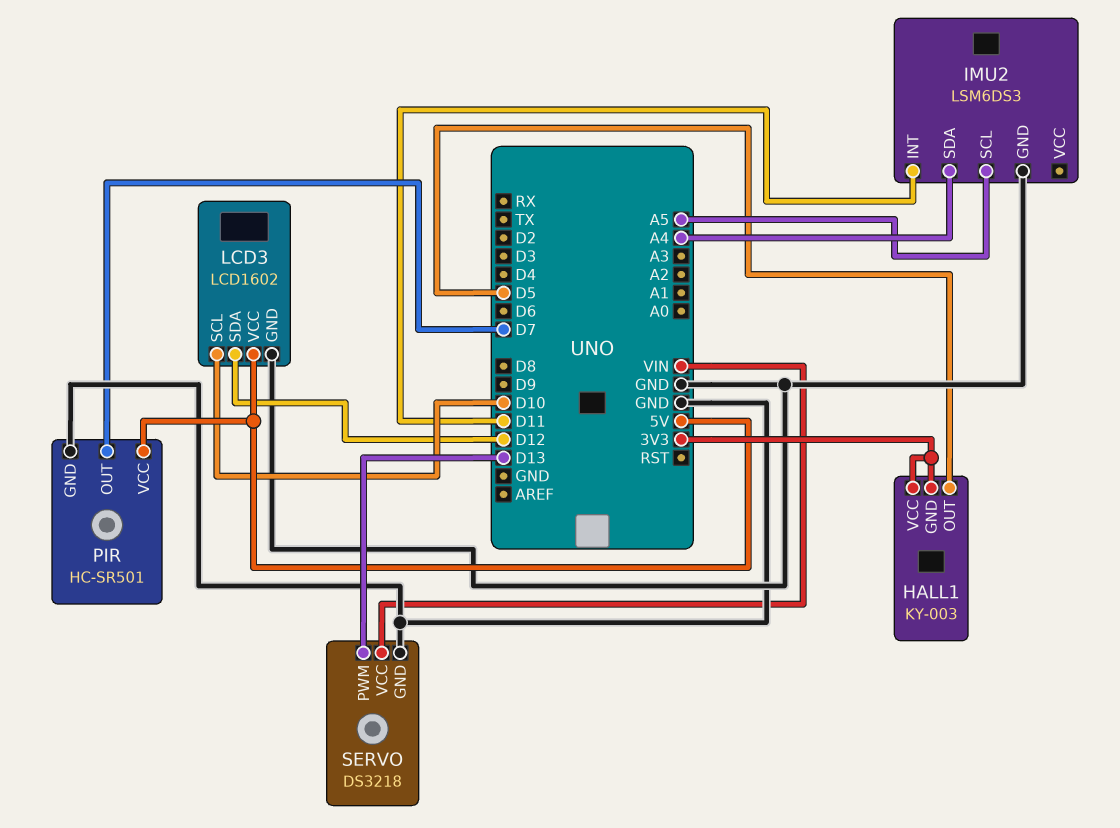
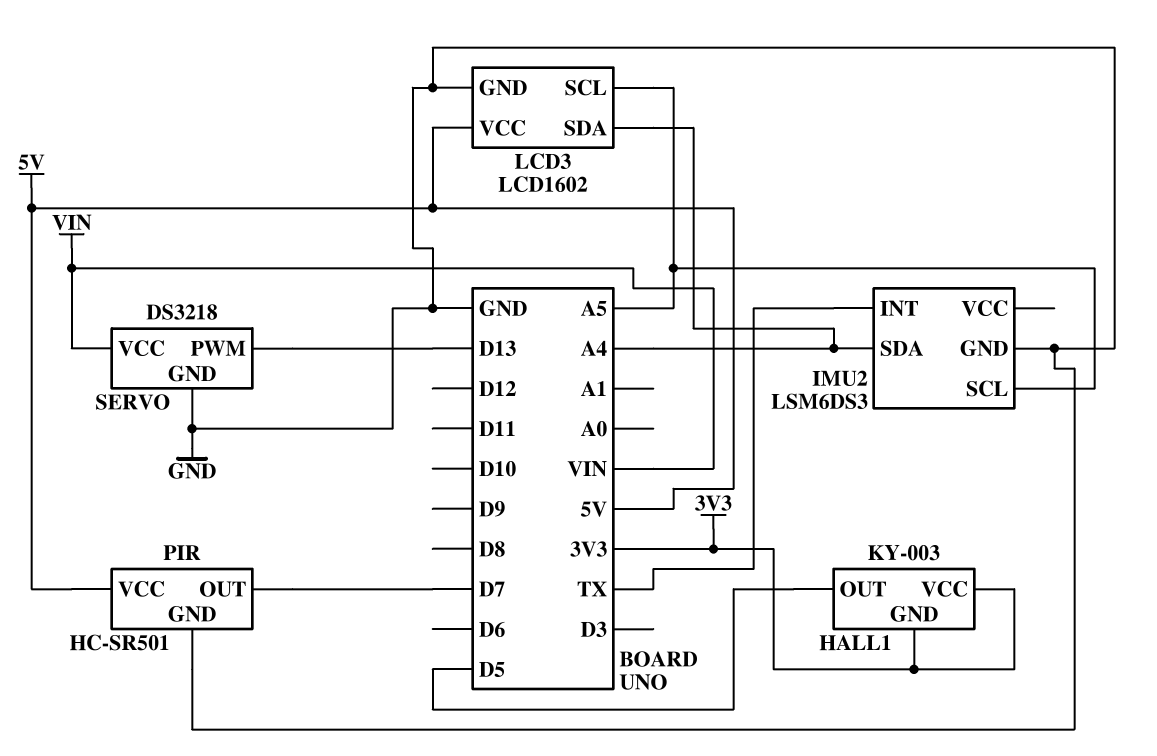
IMU2 pin INT: D11 -> TX
LCD3 pin SCL: D10 -> A5
LCD3 pin SDA: D12 -> A4

